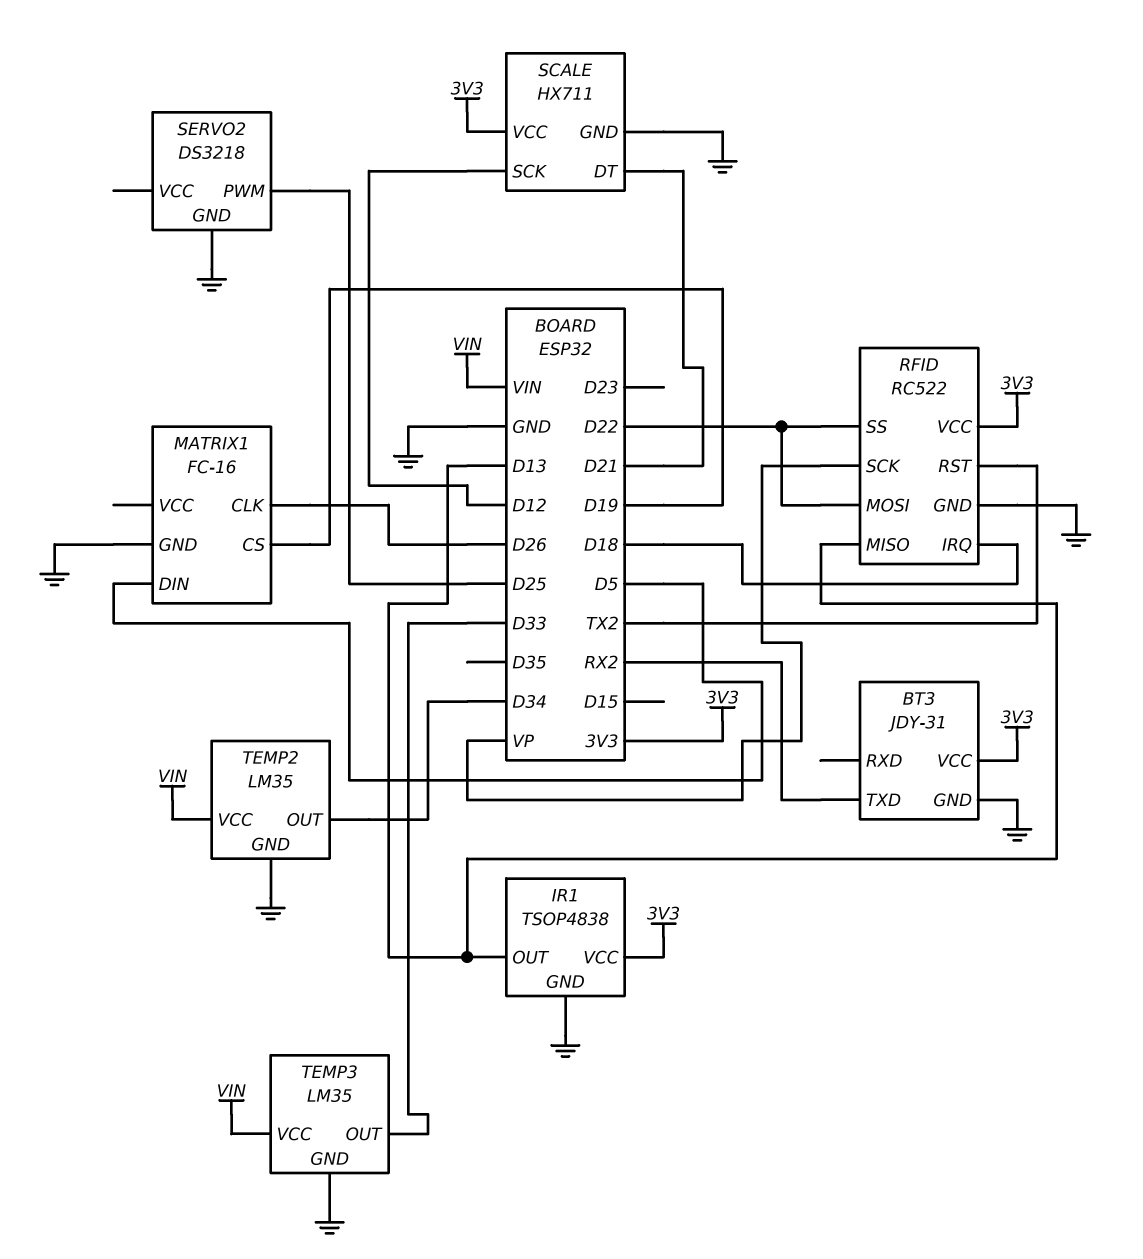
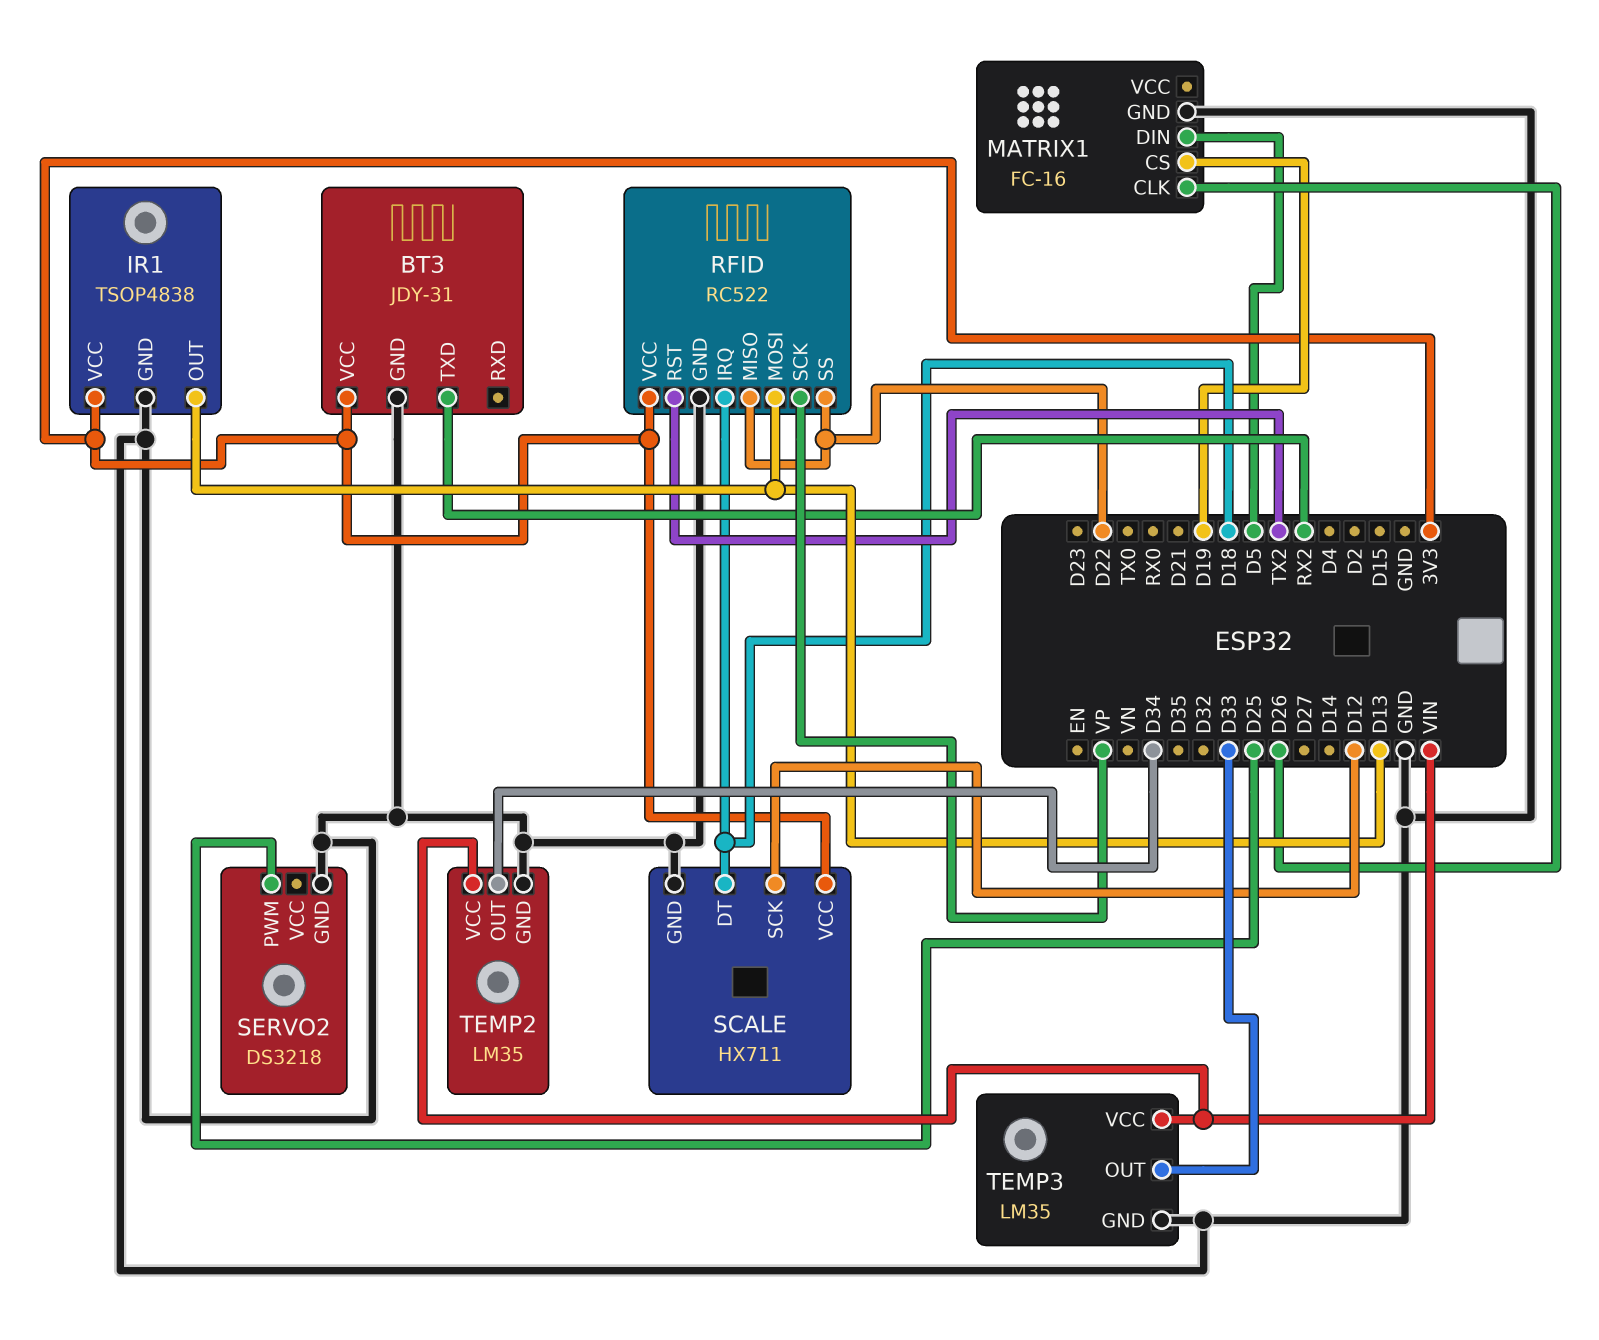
RFID pin MISO: D13 -> D22
RFID pin MOSI: D22 -> D13
SCALE pin DT: D21 -> D18

